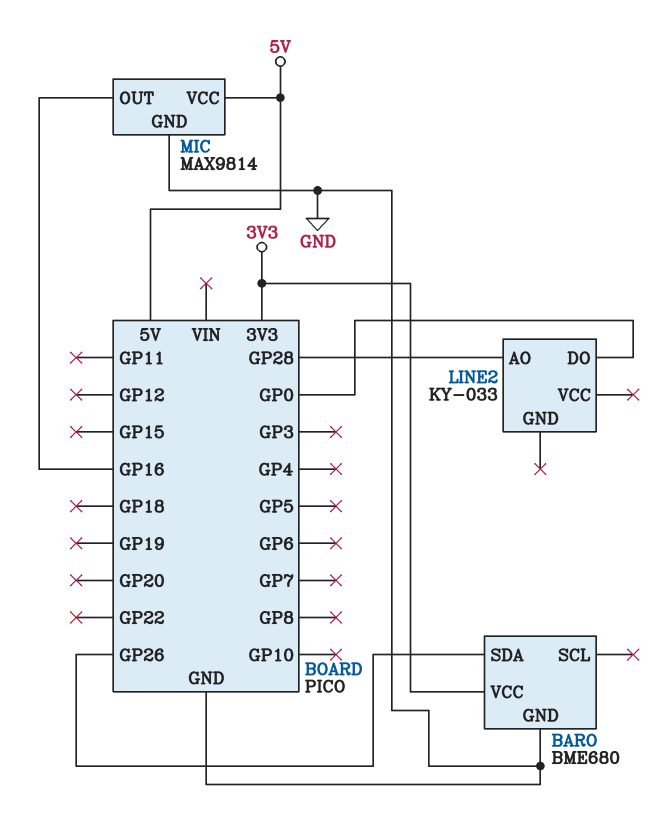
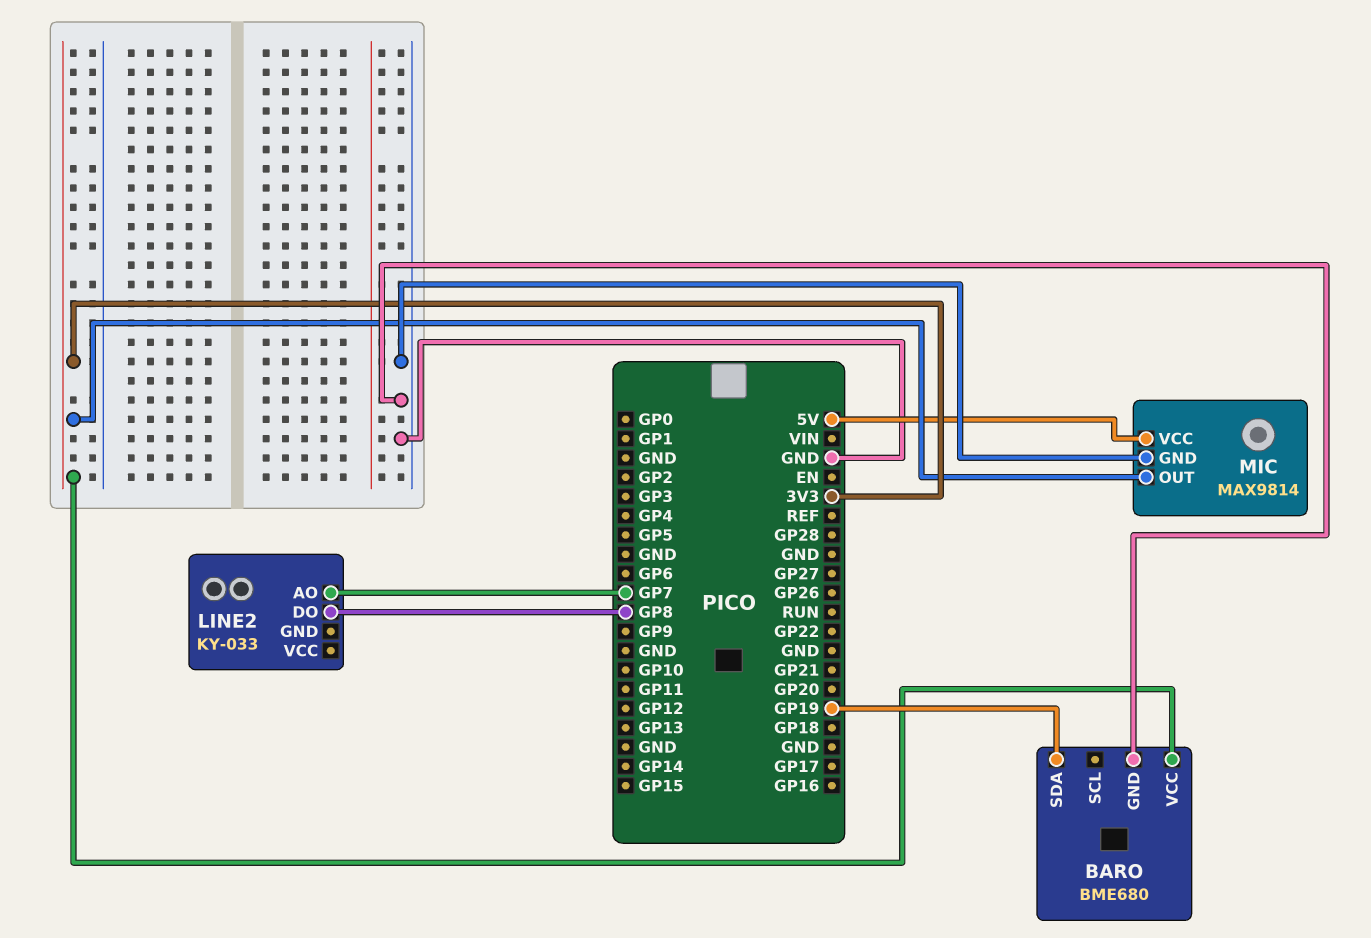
BARO pin SDA: GP26 -> GP19
LINE2 pin AO: GP28 -> GP7
LINE2 pin DO: GP0 -> GP8
MIC pin OUT: GP16 -> 3V3

